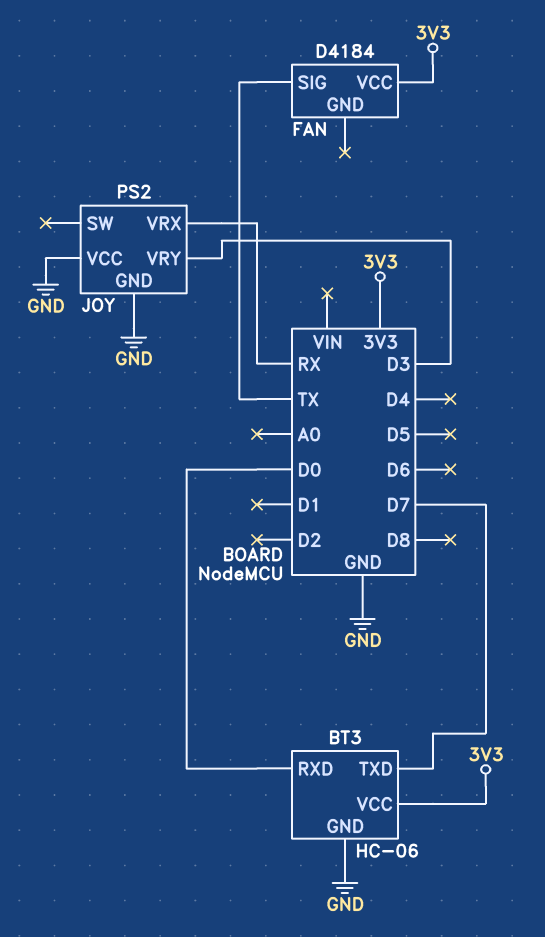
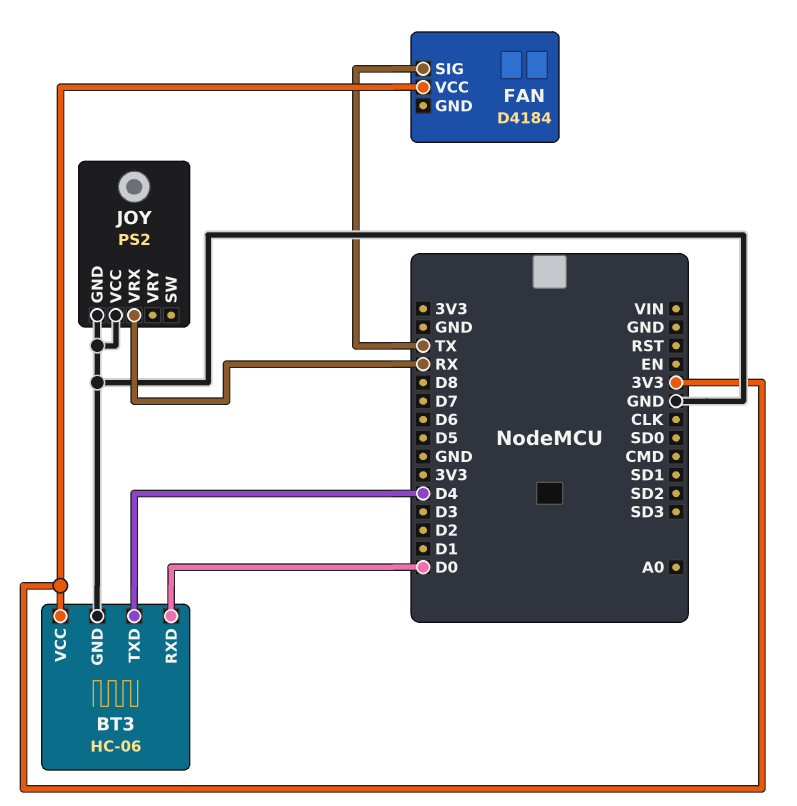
BT3 pin TXD: D7 -> D4
JOY pin VRY: D3 -> none

